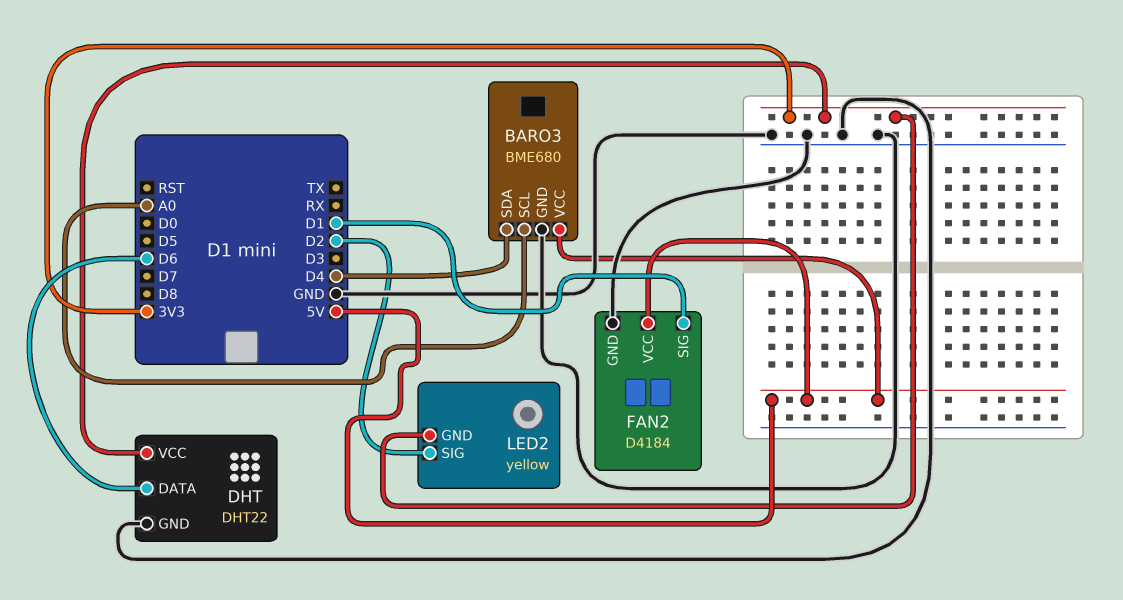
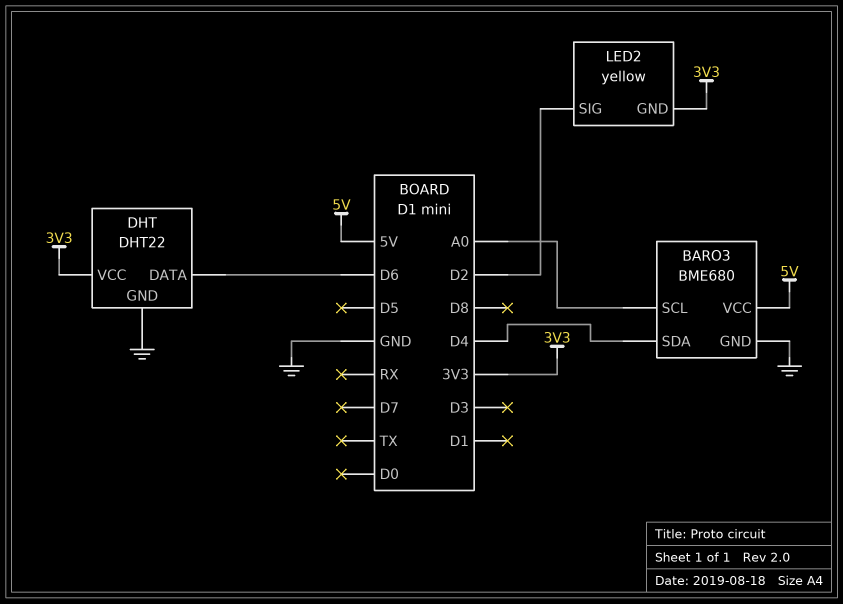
FAN2: D4184 -> none
FAN2 pin GND: GND -> none
FAN2 pin SIG: D1 -> none
FAN2 pin VCC: 5V -> none

